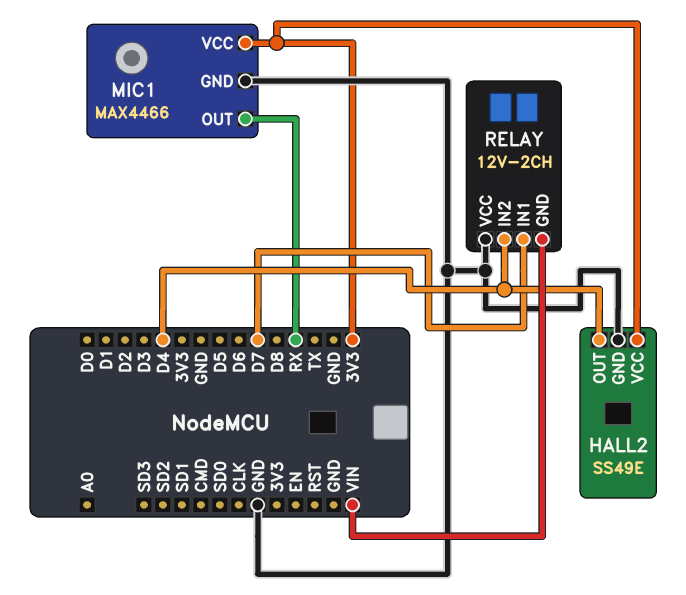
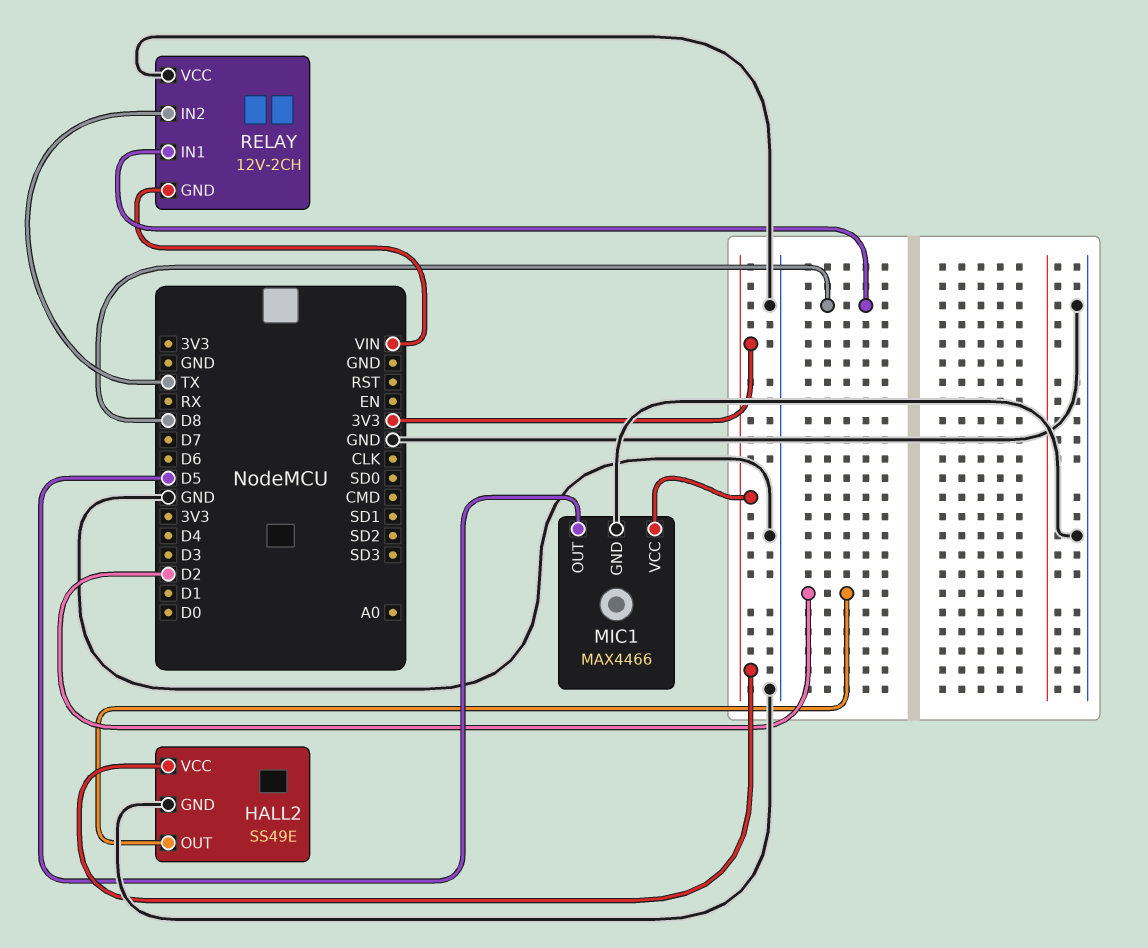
HALL2 pin OUT: D4 -> D2
MIC1 pin OUT: RX -> D5
RELAY pin IN1: D7 -> D8
RELAY pin IN2: D4 -> TX

